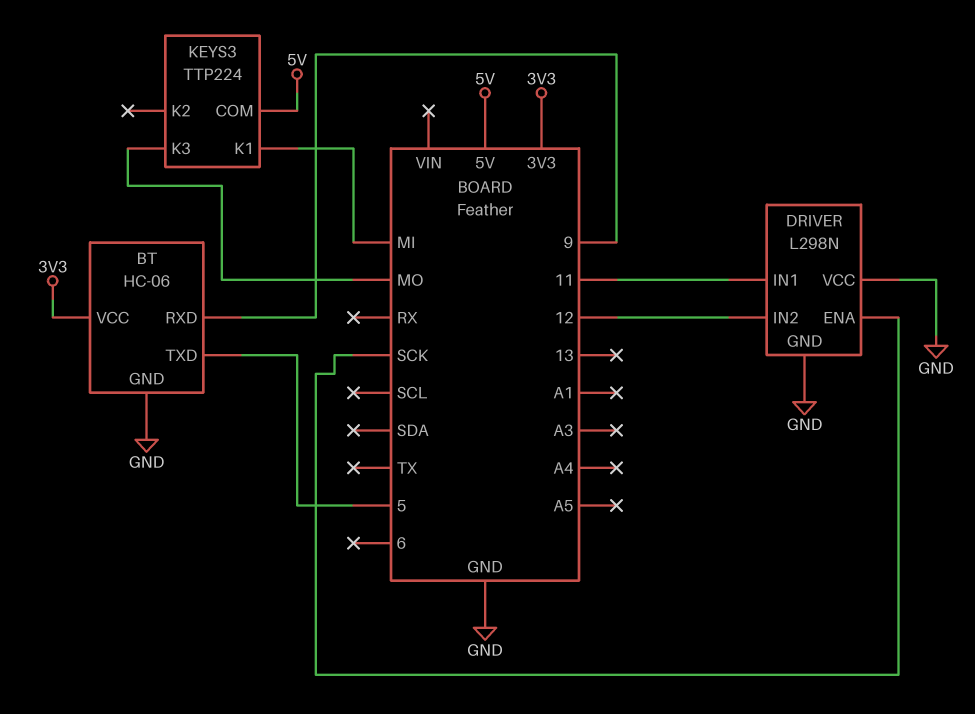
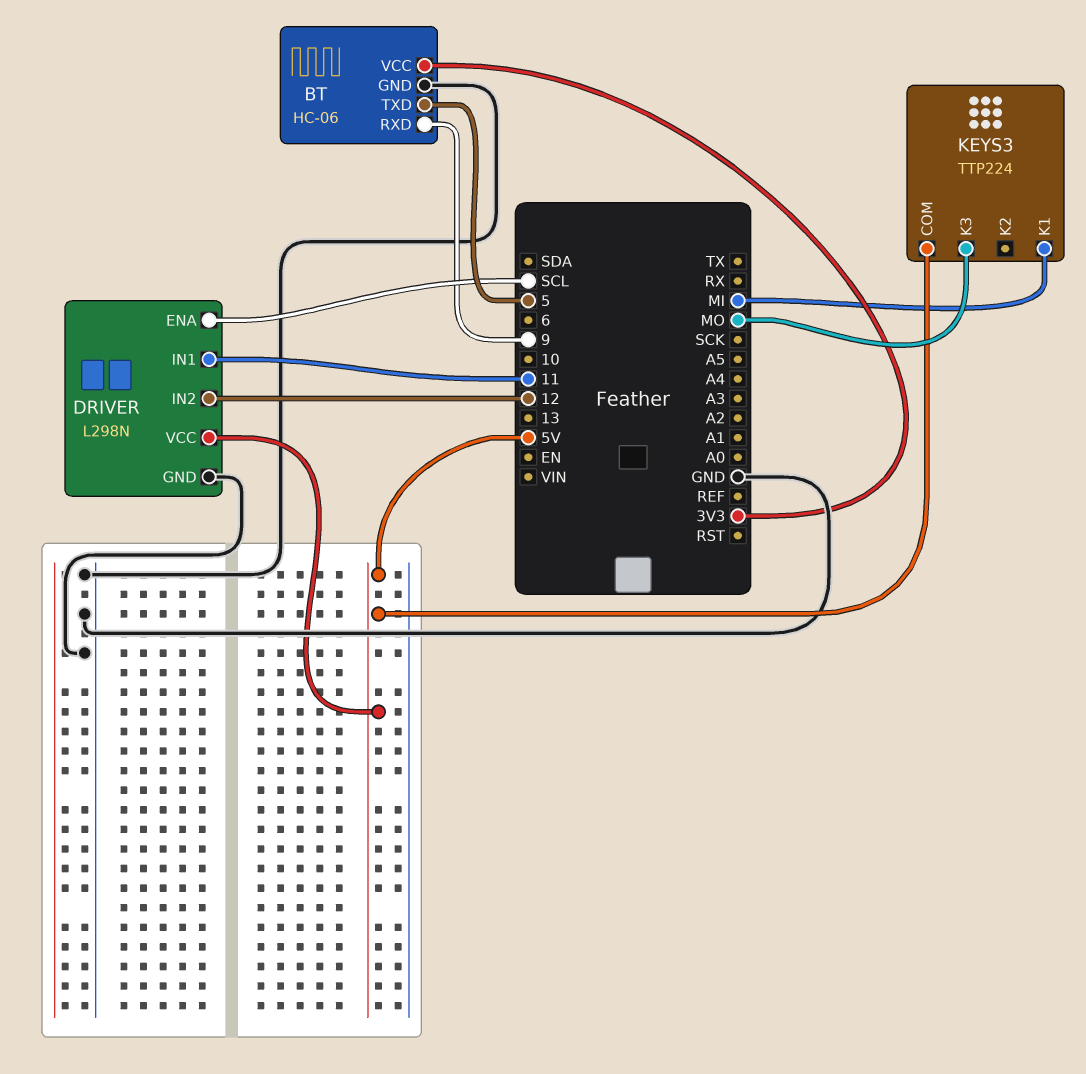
DRIVER pin ENA: SCK -> SCL
DRIVER pin VCC: GND -> 5V

